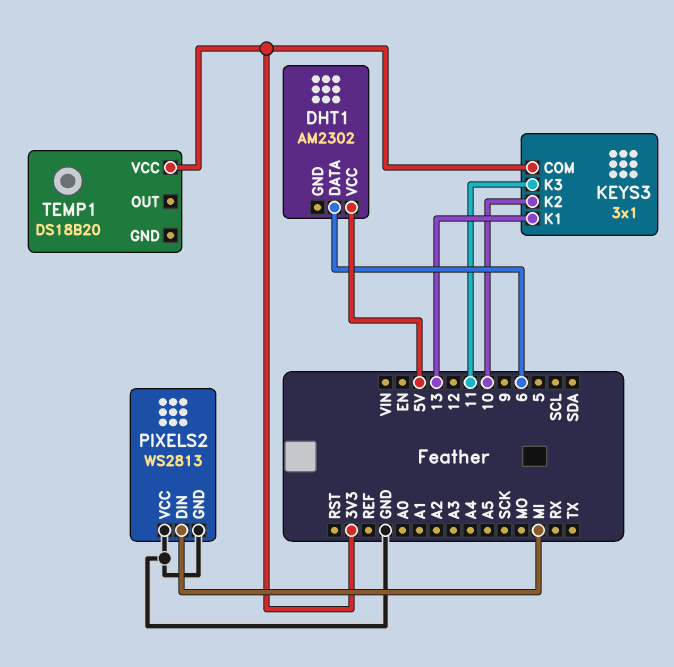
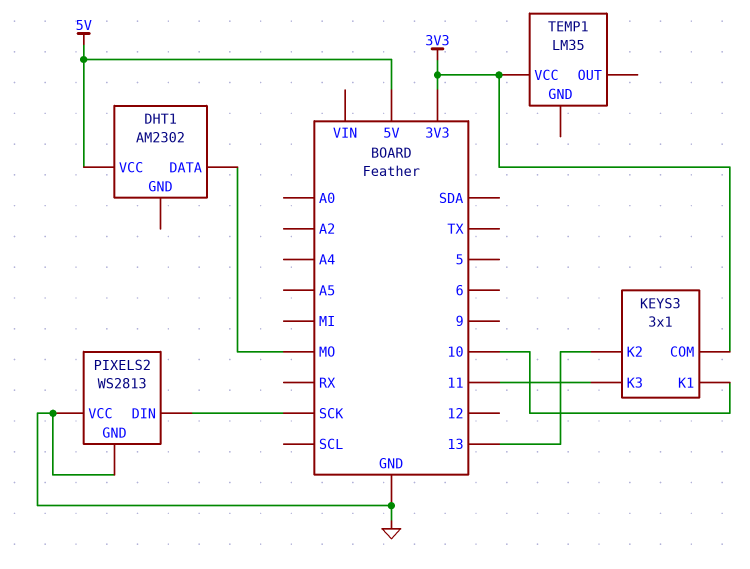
DHT1 pin DATA: 6 -> MO
KEYS3 pin K1: 13 -> 10
KEYS3 pin K2: 10 -> 13
PIXELS2 pin DIN: MI -> SCK
TEMP1: DS18B20 -> LM35

